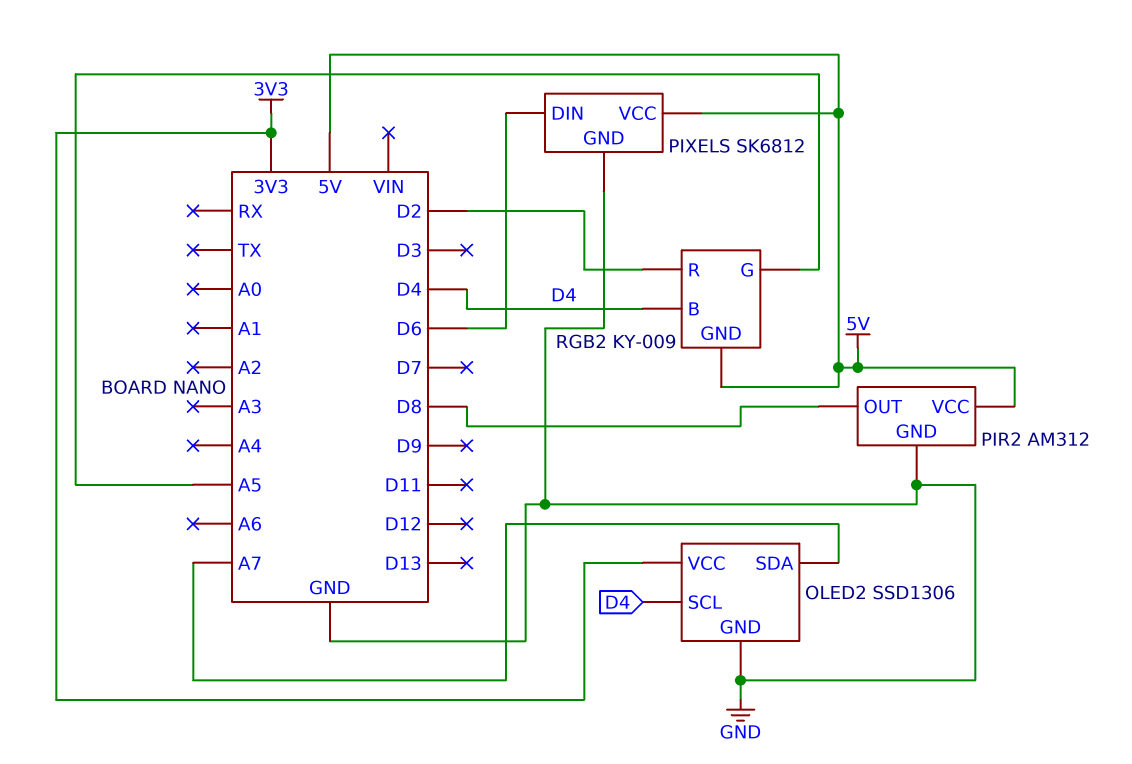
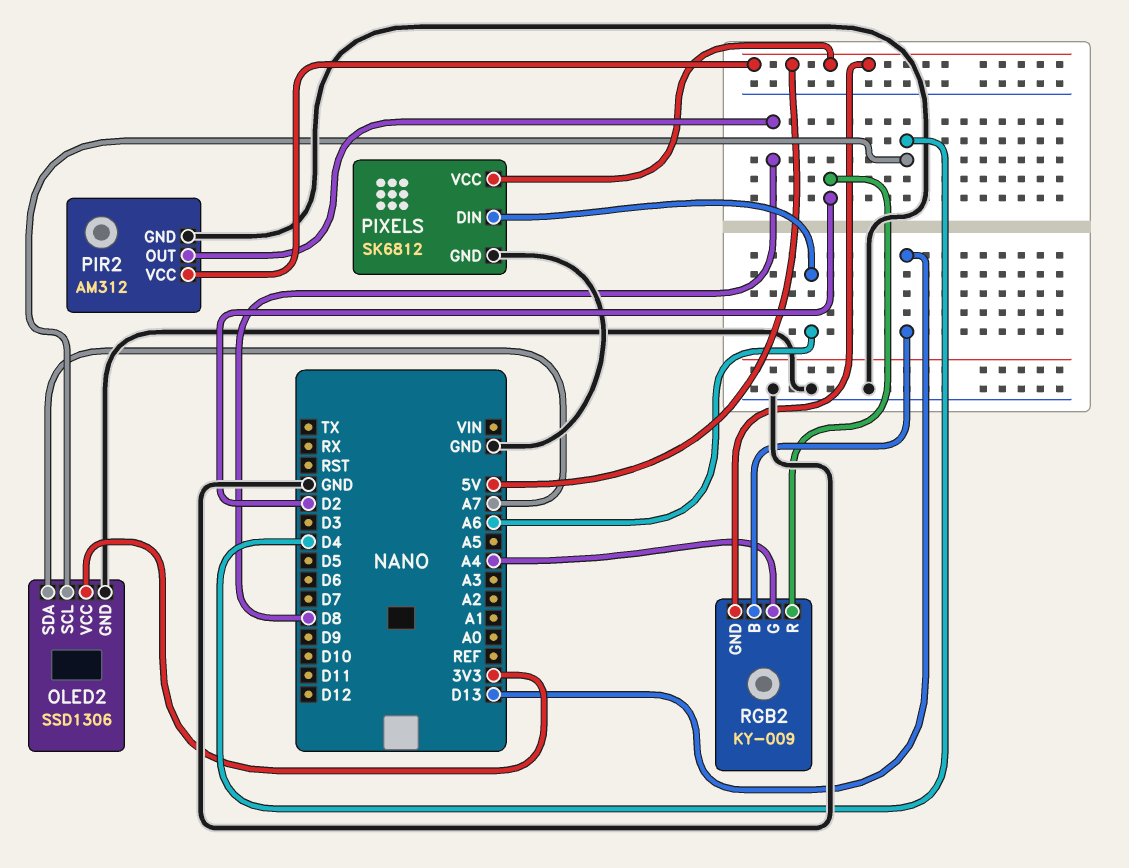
PIXELS pin DIN: D6 -> A6
RGB2 pin B: D4 -> D13
RGB2 pin G: A5 -> A4

